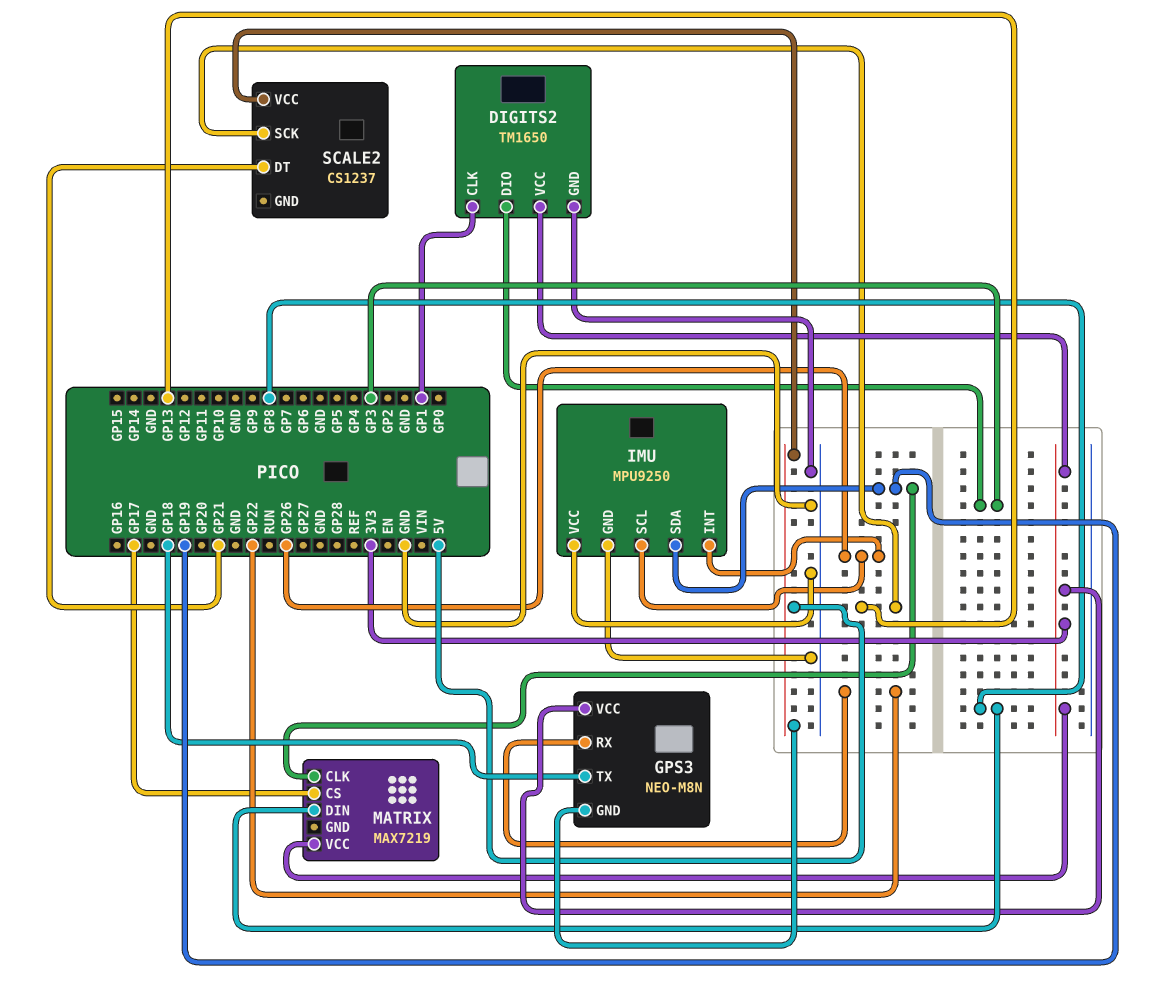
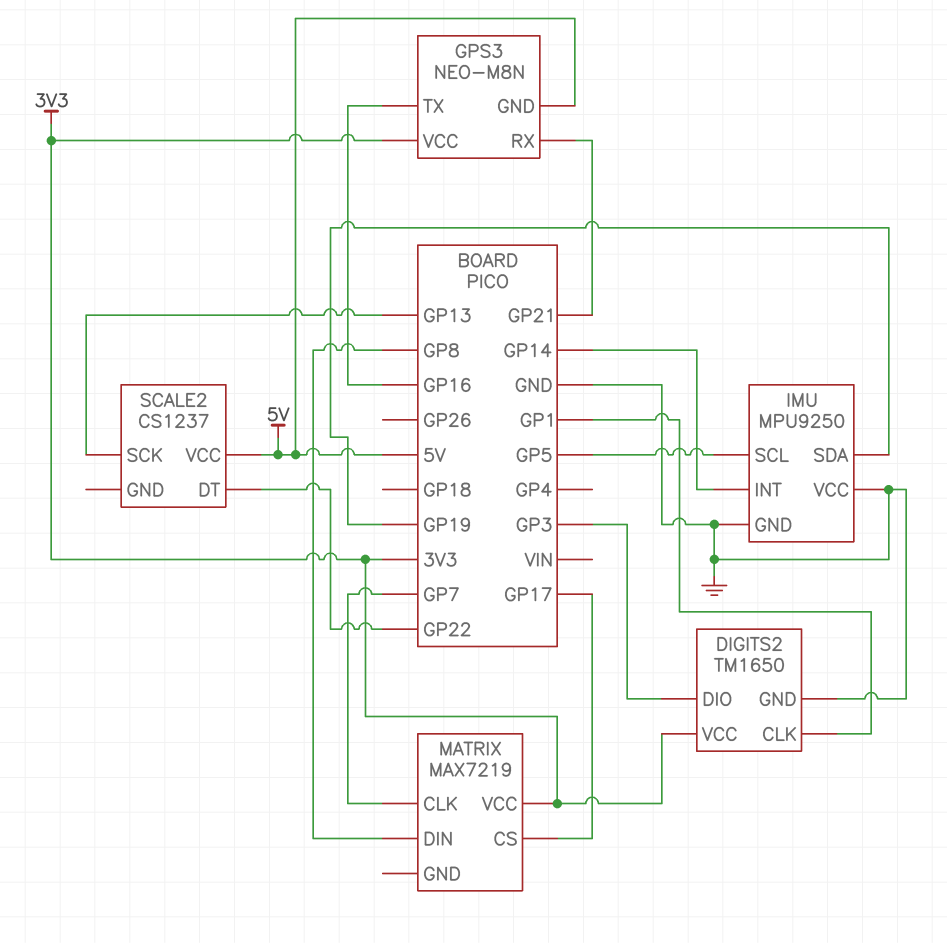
GPS3 pin RX: GP22 -> GP21
GPS3 pin TX: GP18 -> GP16
IMU pin INT: GP26 -> GP14
IMU pin SCL: GP26 -> GP5
MATRIX pin CLK: GP19 -> GP7
SCALE2 pin DT: GP21 -> GP22

